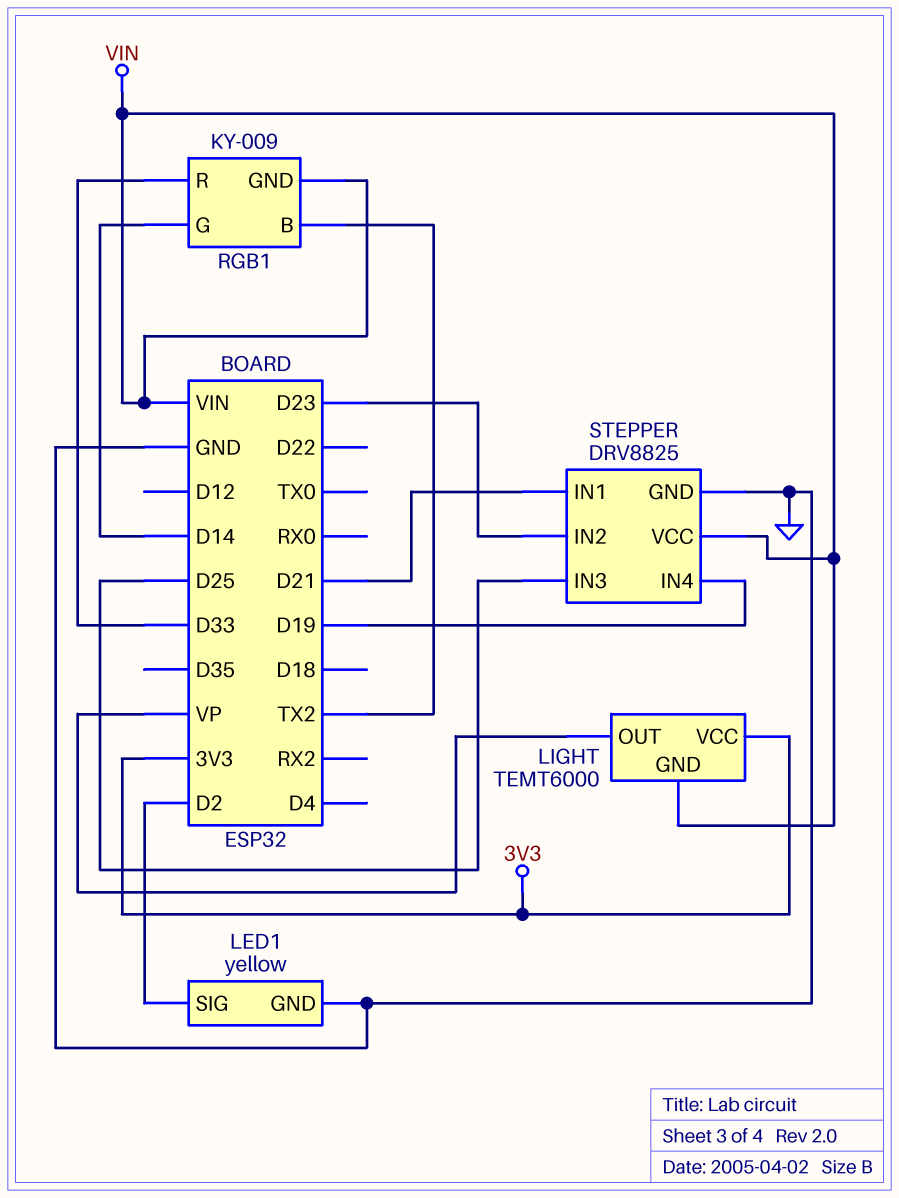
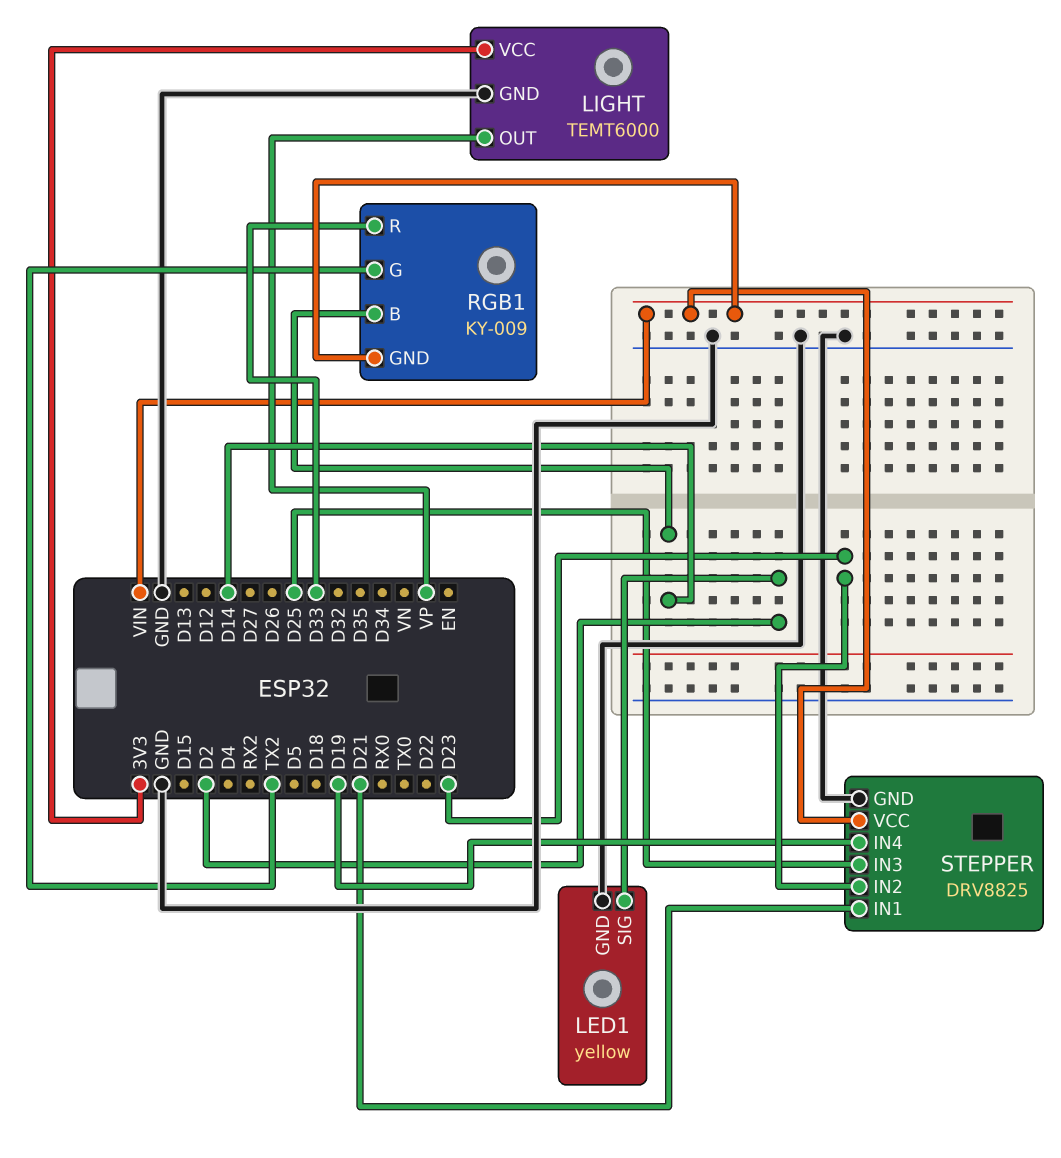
LIGHT pin GND: VIN -> GND
RGB1 pin B: TX2 -> D14
RGB1 pin G: D14 -> TX2

